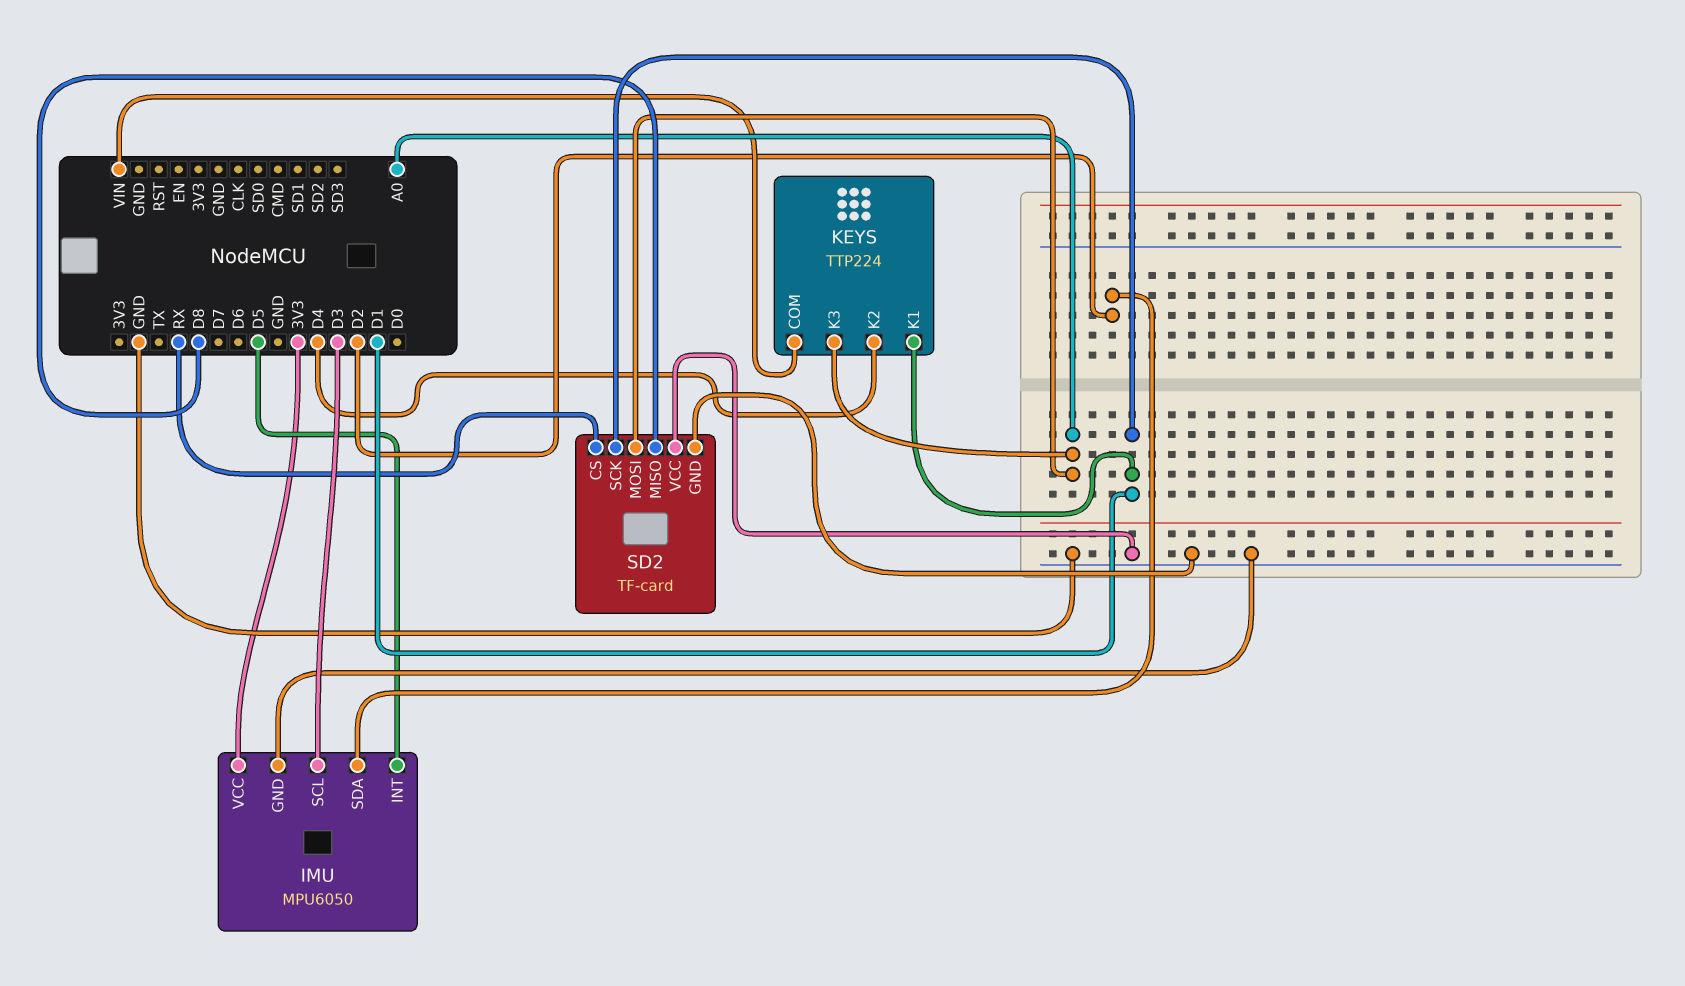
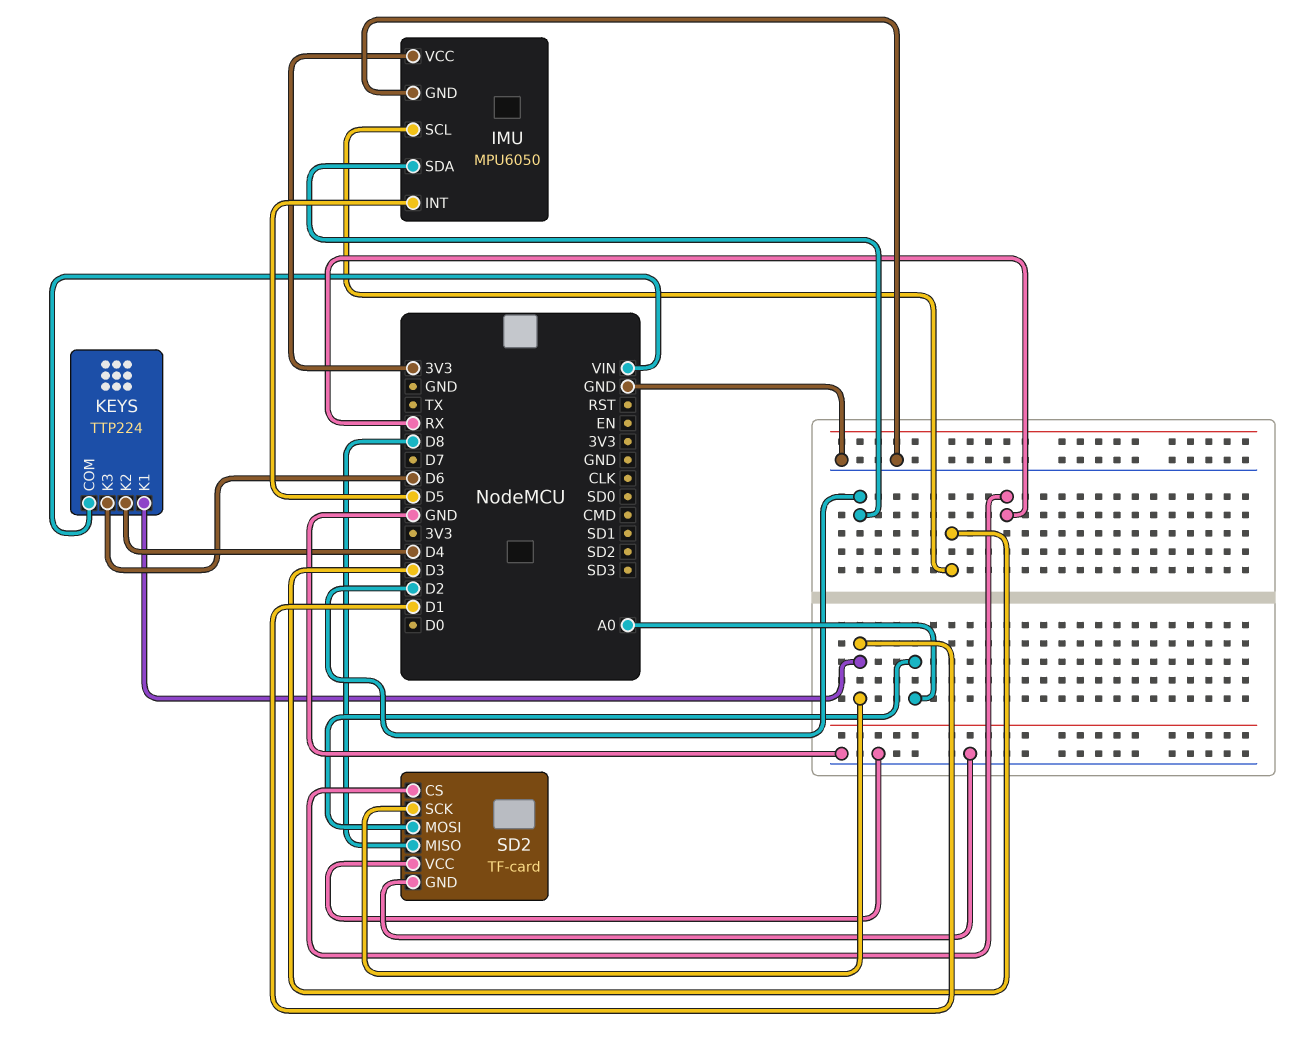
KEYS pin K3: A0 -> D6

